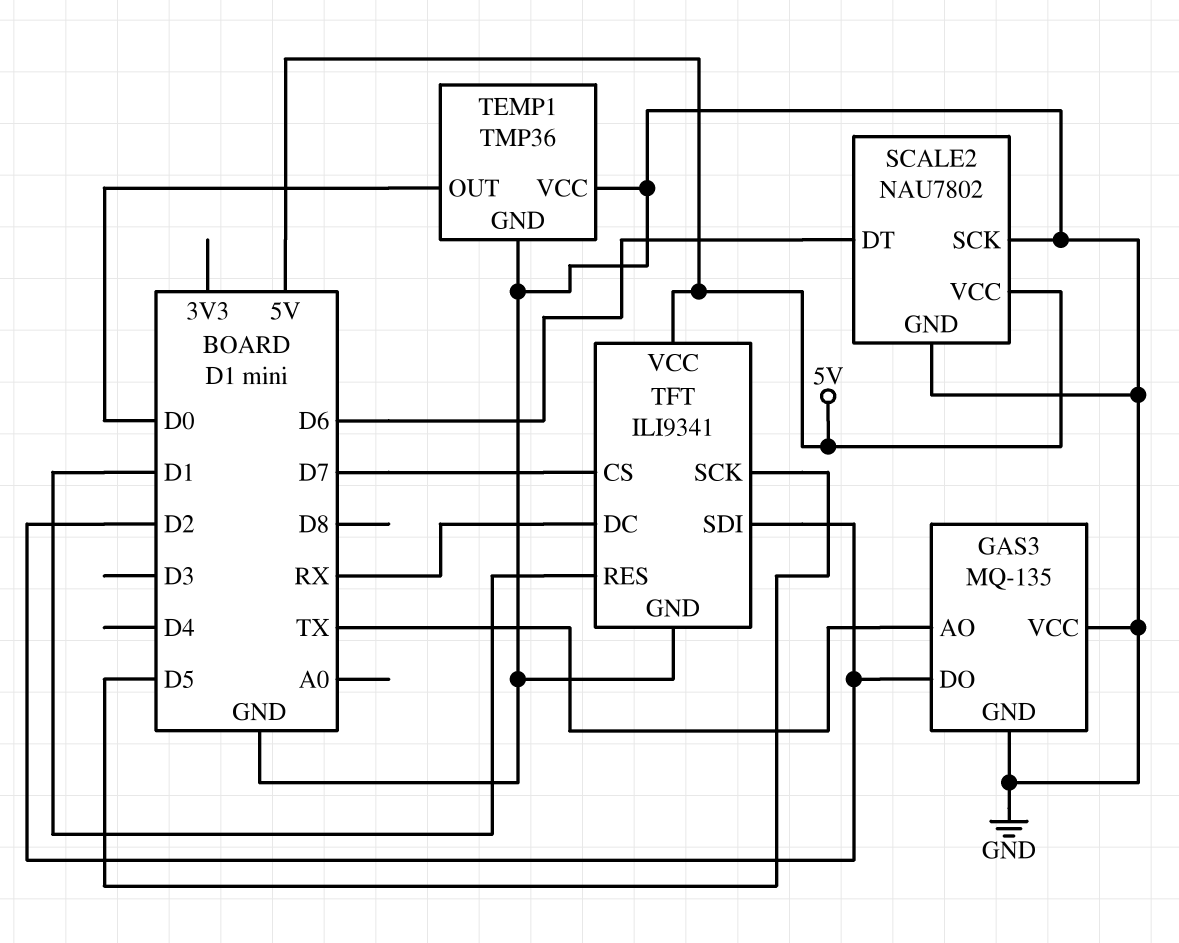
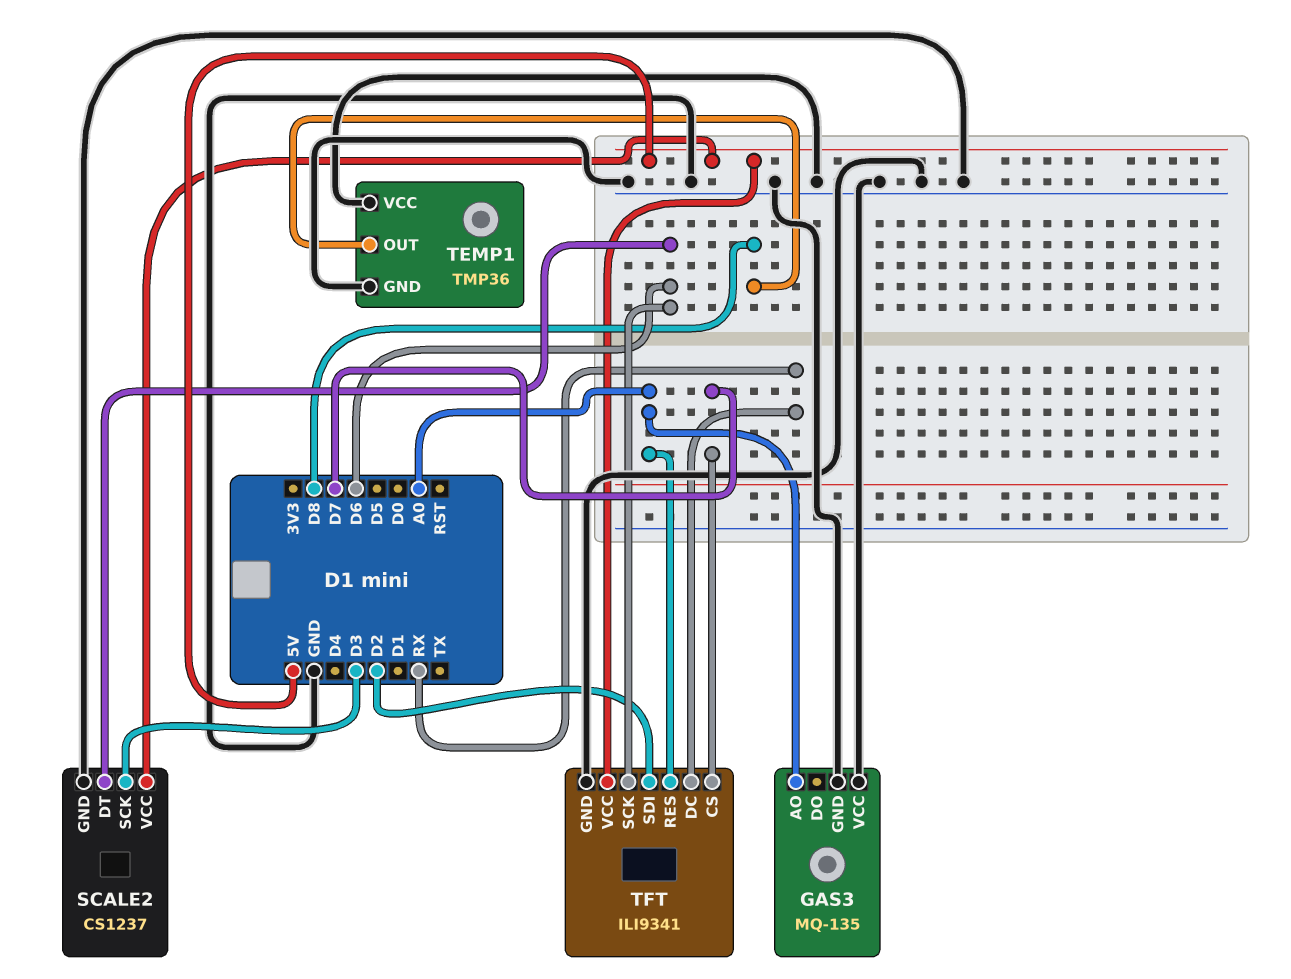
GAS3 pin AO: TX -> A0
GAS3 pin DO: D2 -> none
SCALE2: NAU7802 -> CS1237
SCALE2 pin SCK: GND -> D3
TEMP1 pin OUT: D0 -> D8
TFT pin RES: D1 -> A0
TFT pin SCK: D5 -> D6

